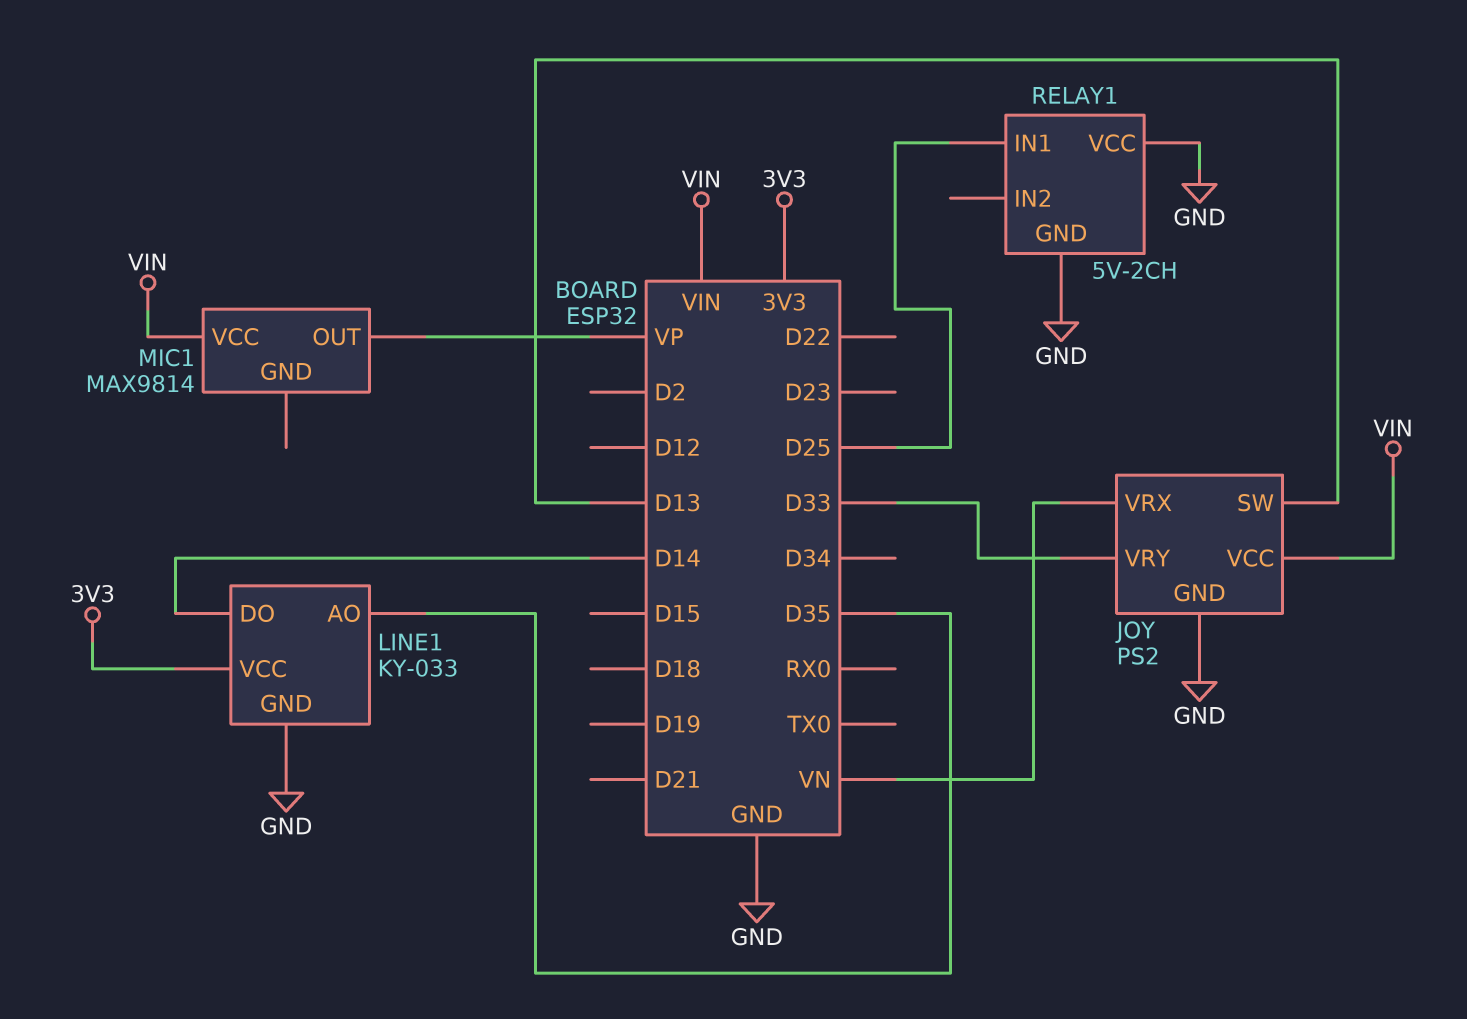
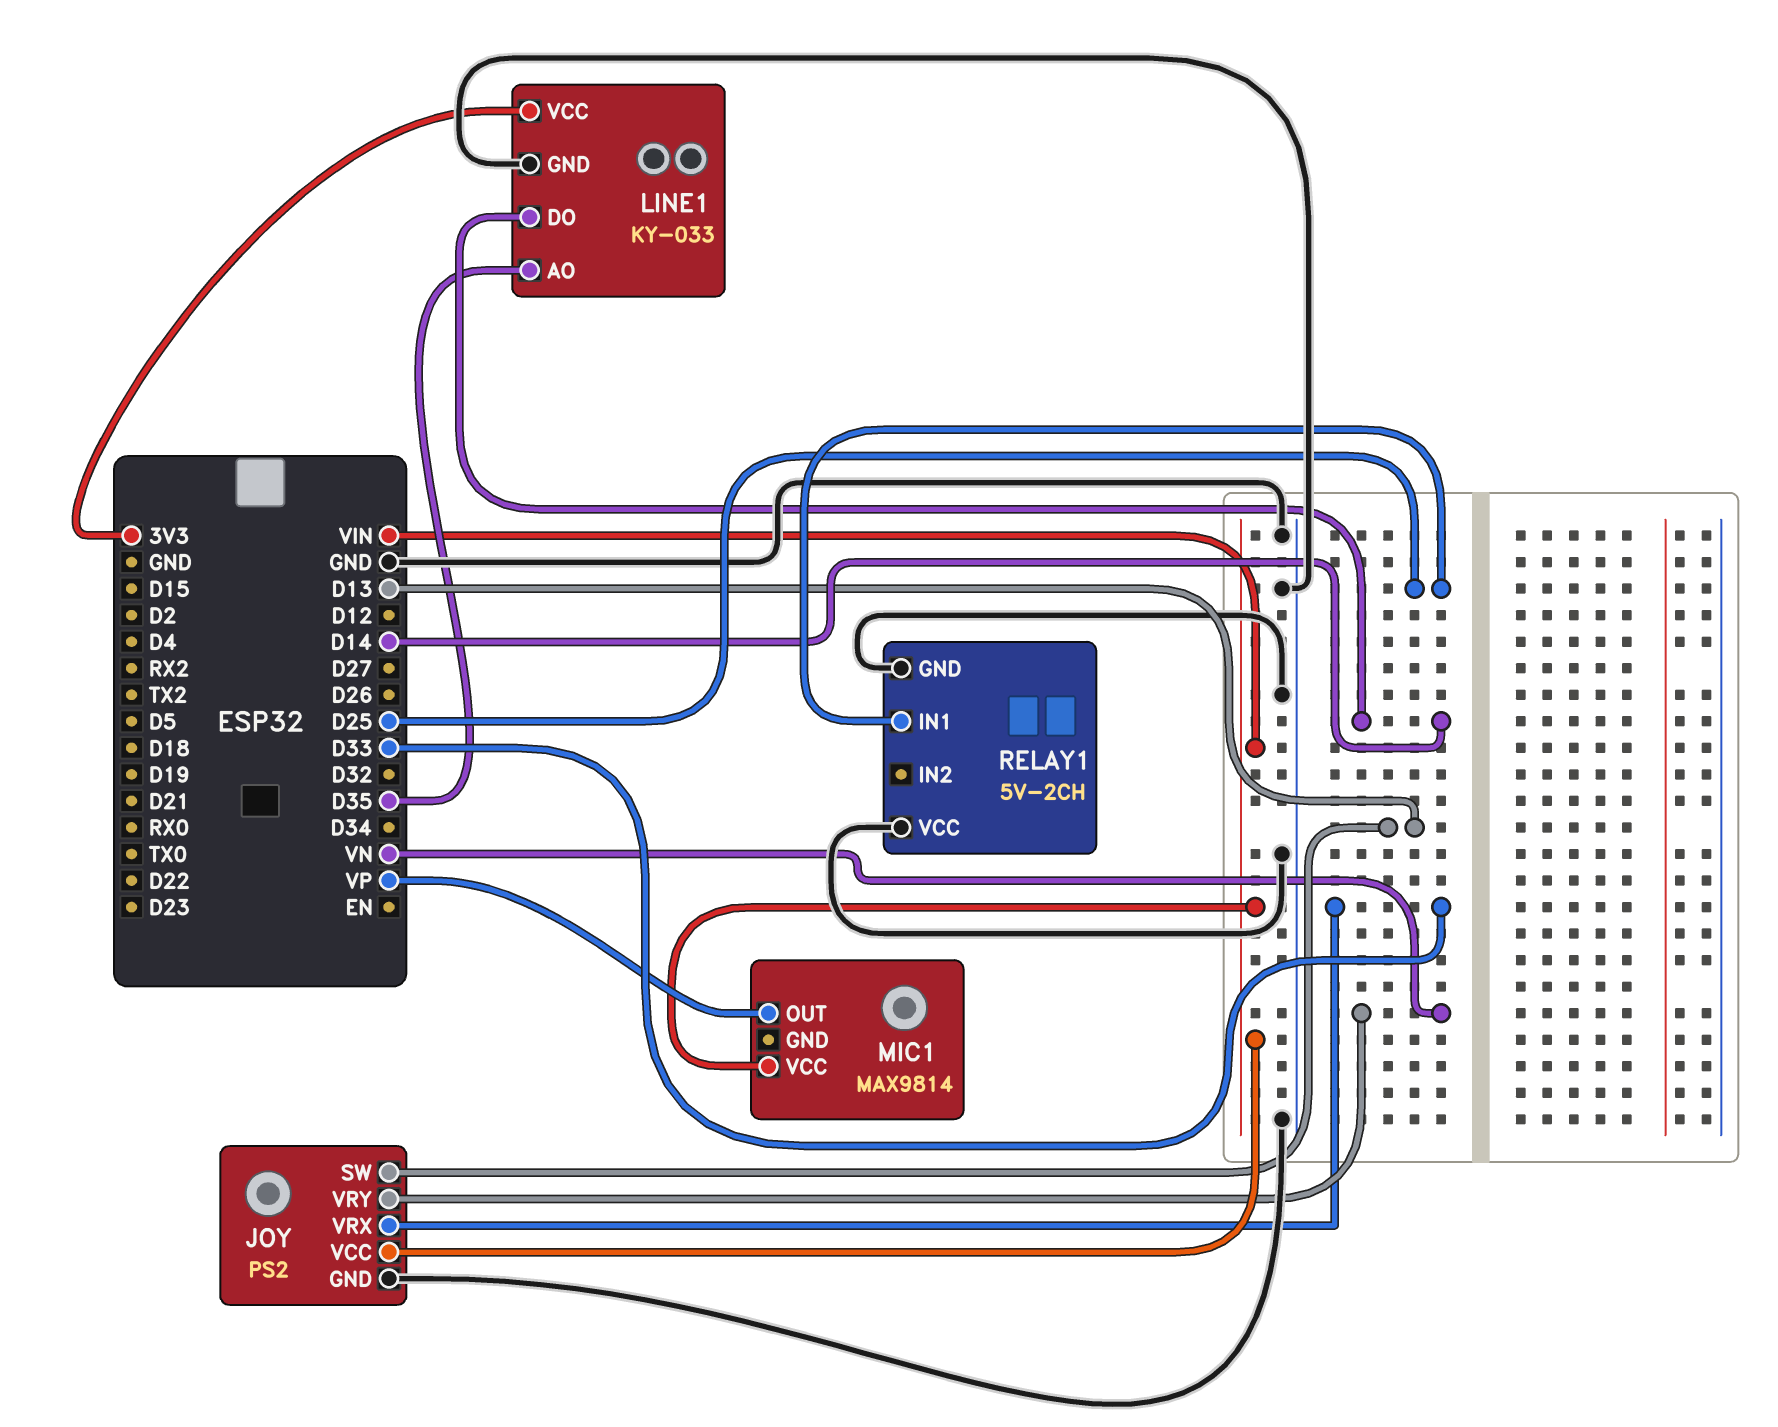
JOY pin VRX: VN -> D33
JOY pin VRY: D33 -> VN

